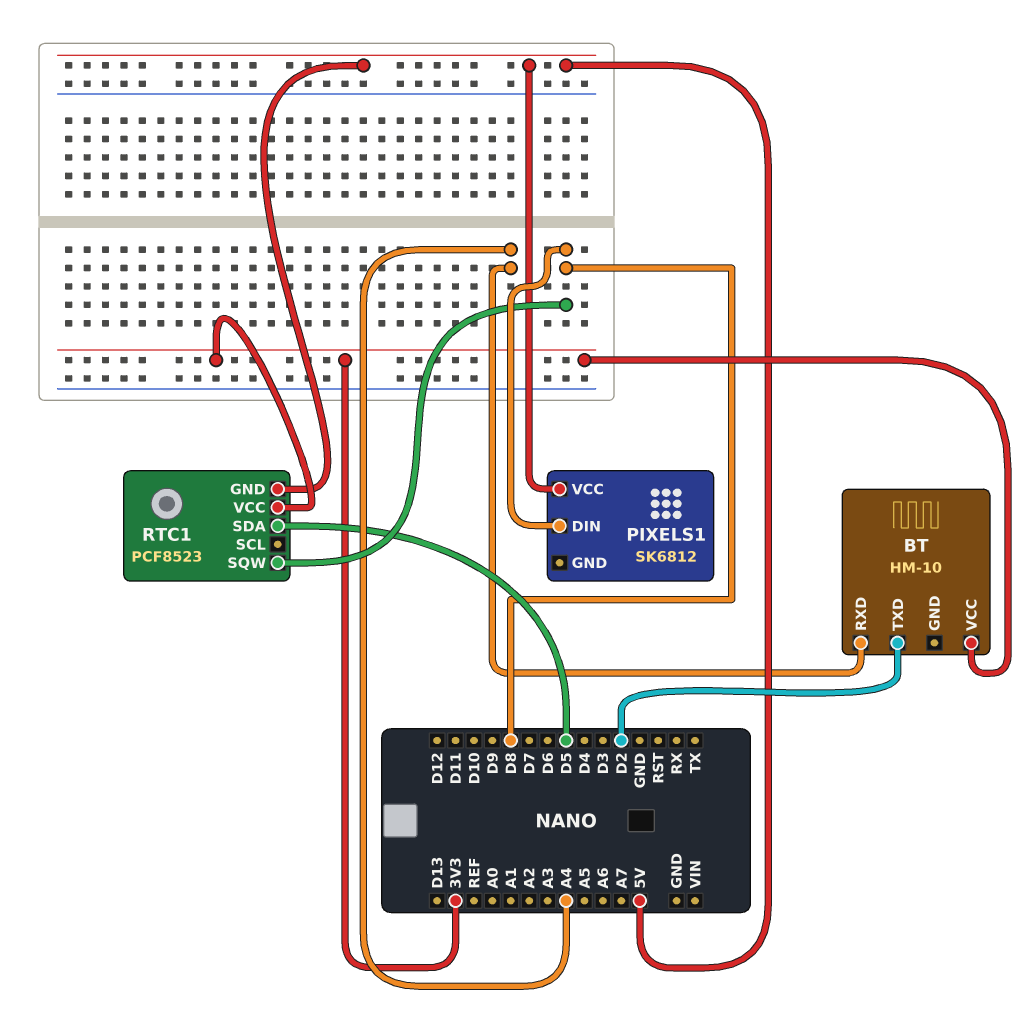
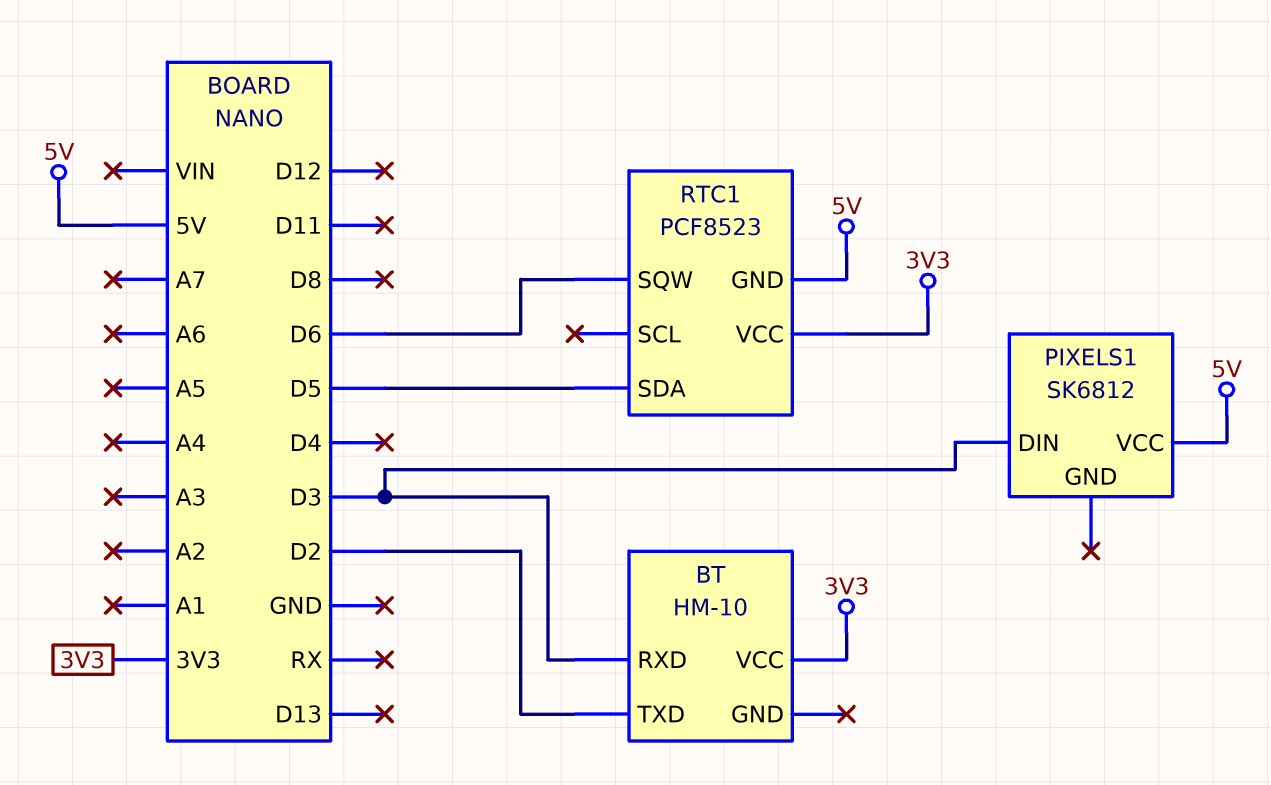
BT pin RXD: A4 -> D3
PIXELS1 pin DIN: D8 -> D3
RTC1 pin SQW: D8 -> D6

